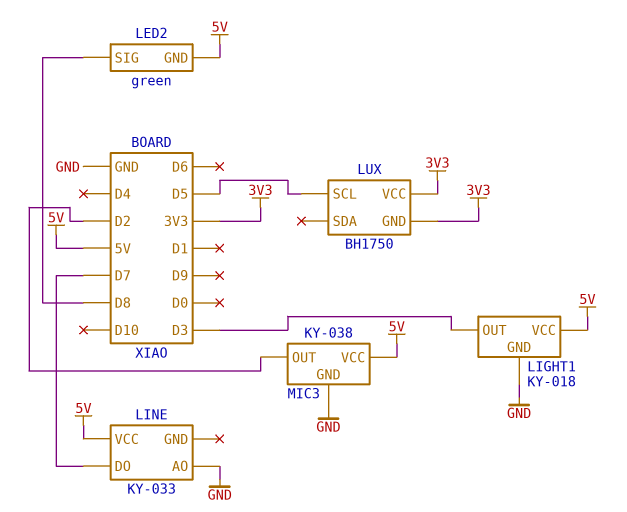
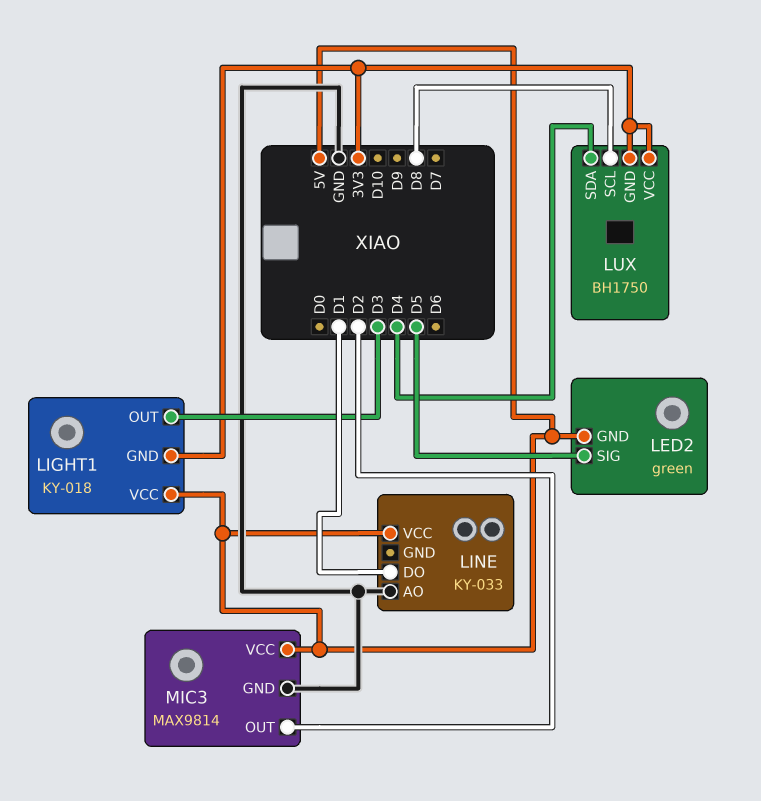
LED2 pin SIG: D8 -> D5
LIGHT1 pin GND: GND -> 3V3
LINE pin DO: D7 -> D1
LUX pin SCL: D5 -> D8
LUX pin SDA: none -> D4
MIC3: KY-038 -> MAX9814

